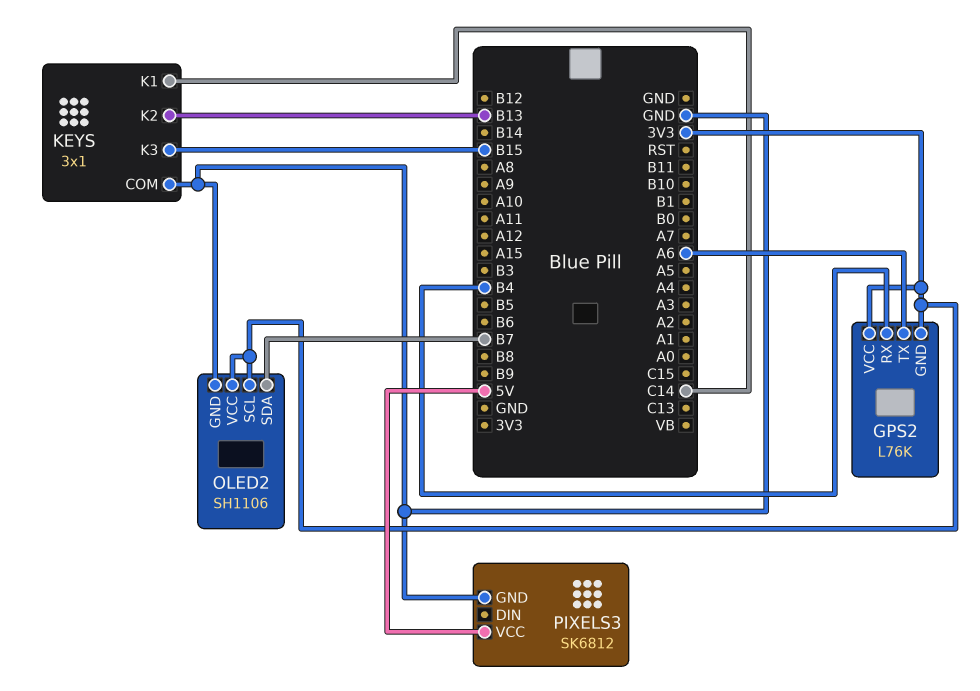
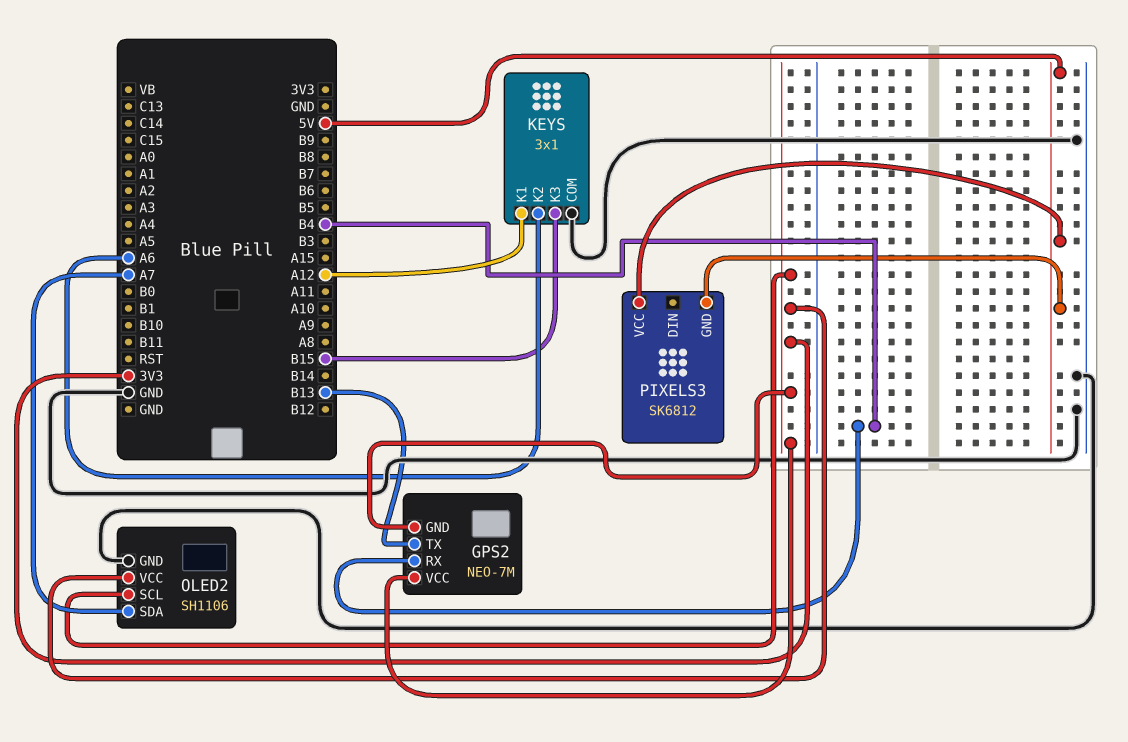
GPS2: L76K -> NEO-7M
GPS2 pin TX: A6 -> B13
KEYS pin K1: C14 -> A12
KEYS pin K2: B13 -> A6
OLED2 pin SDA: B7 -> A7
PIXELS3 pin GND: GND -> 5V

